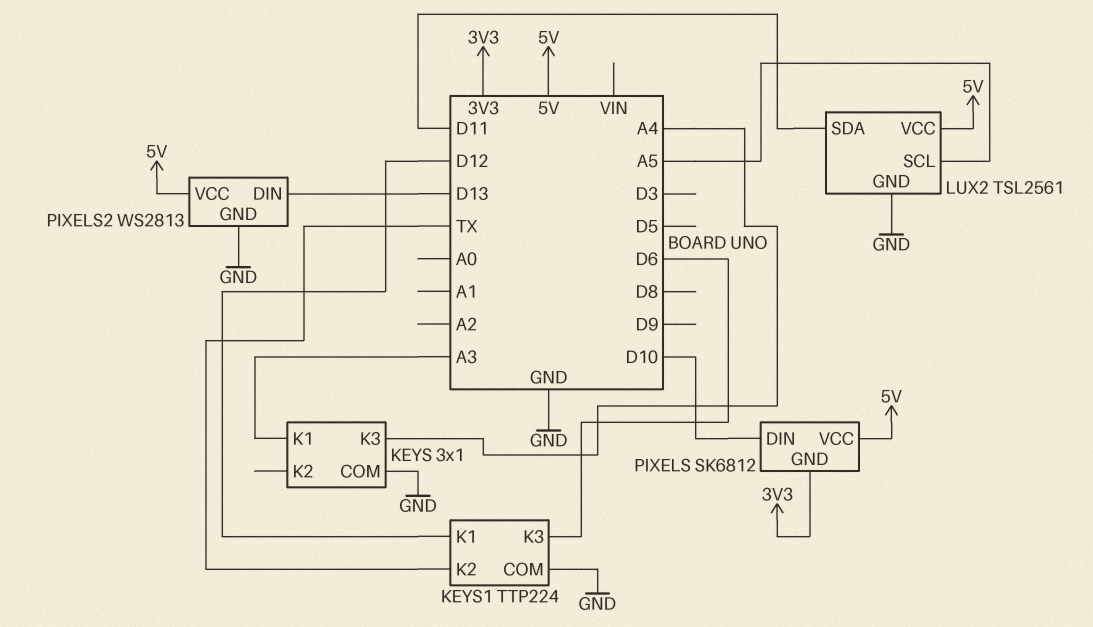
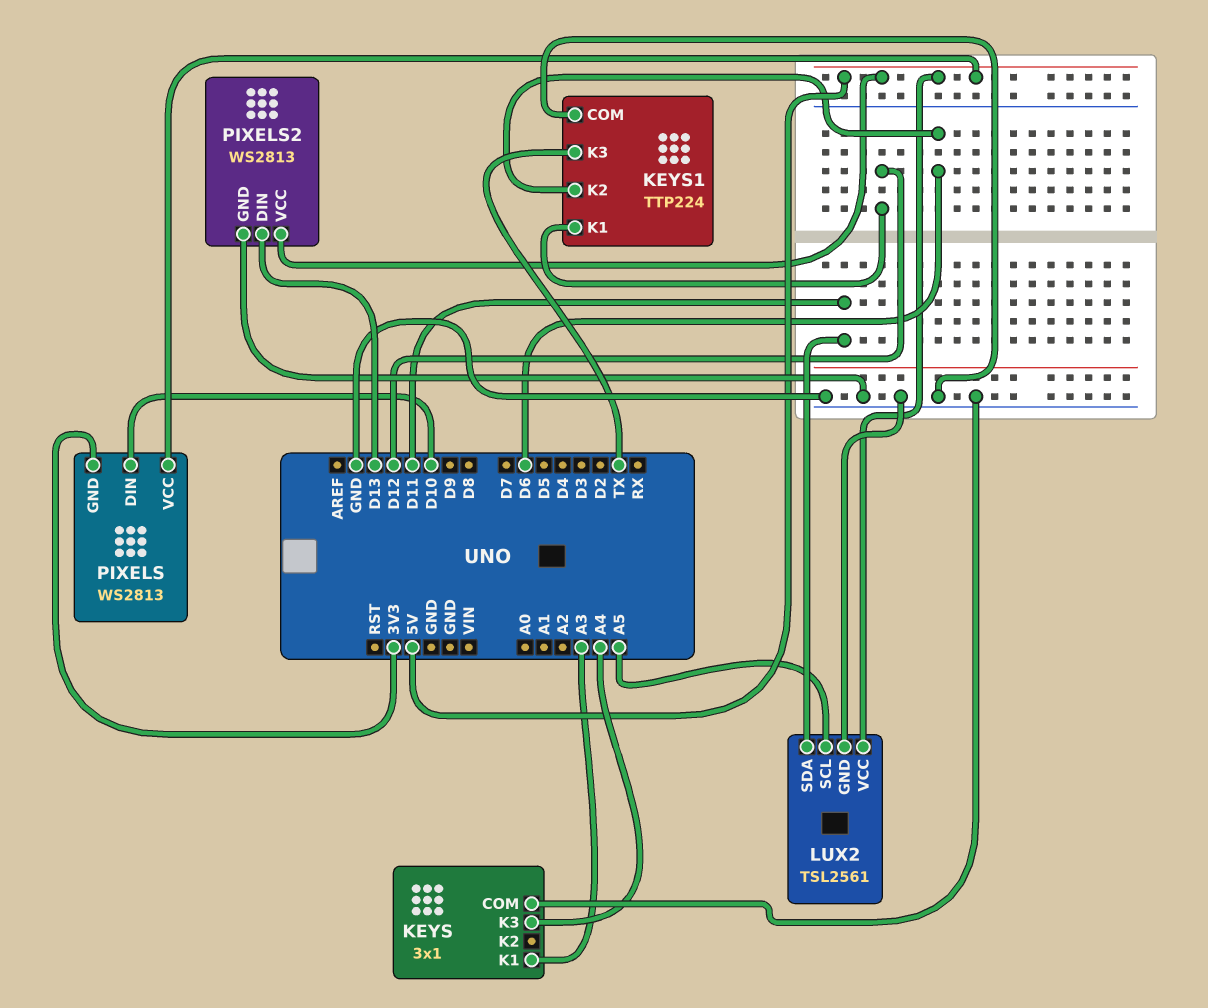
KEYS1 pin K2: TX -> D6
KEYS1 pin K3: D6 -> TX
PIXELS: SK6812 -> WS2813

